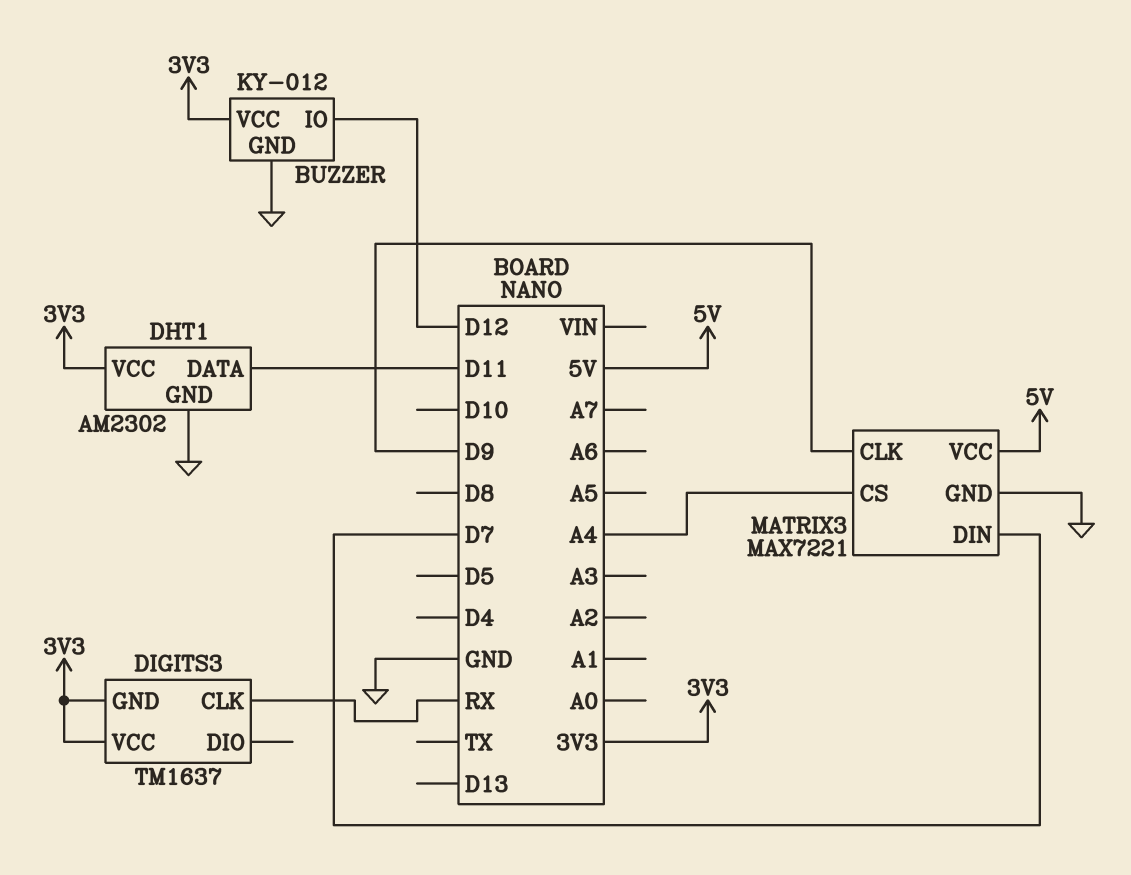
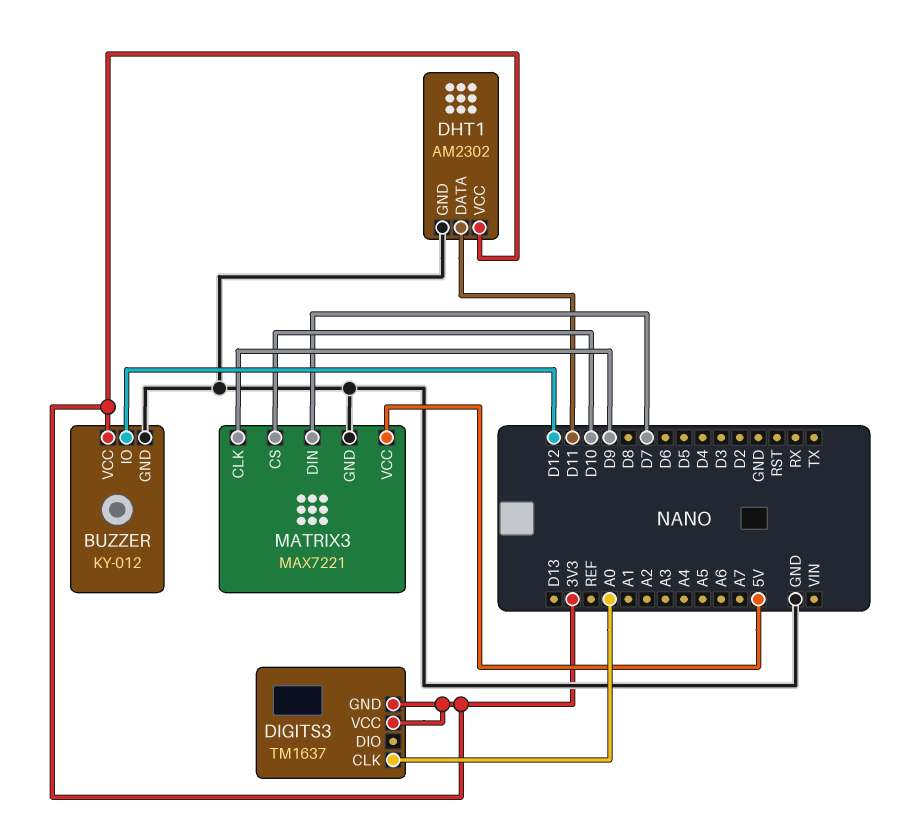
DIGITS3 pin CLK: RX -> A0
MATRIX3 pin CS: A4 -> D10

